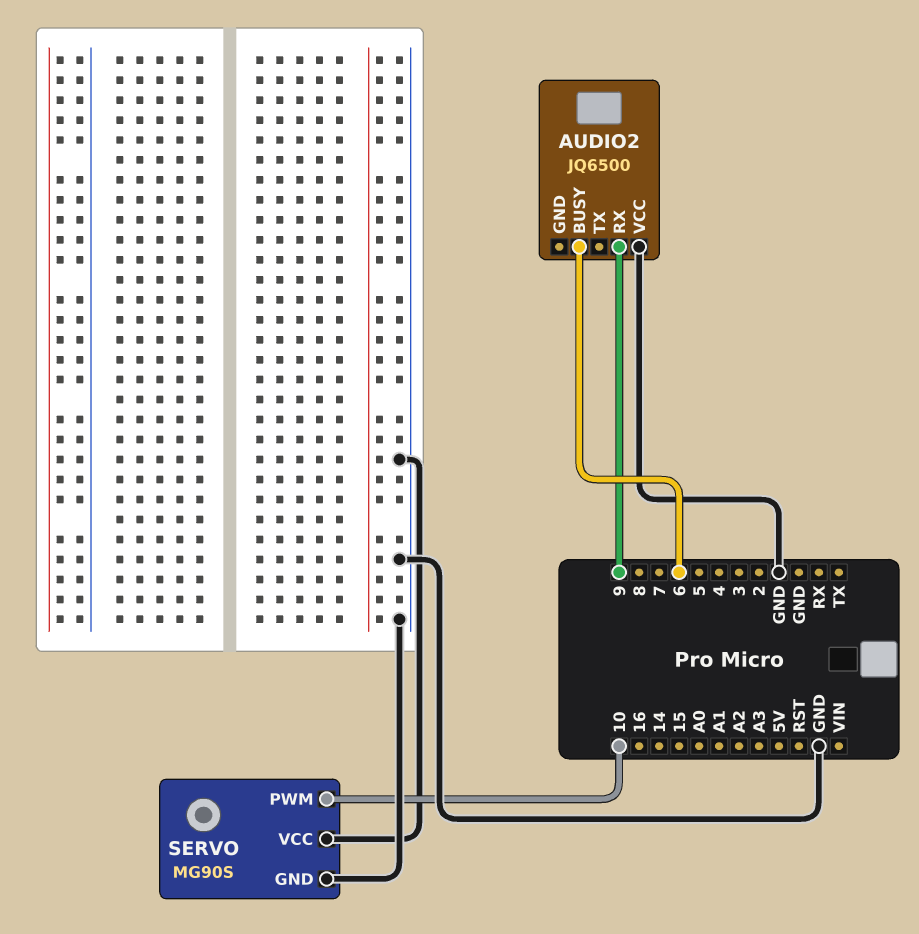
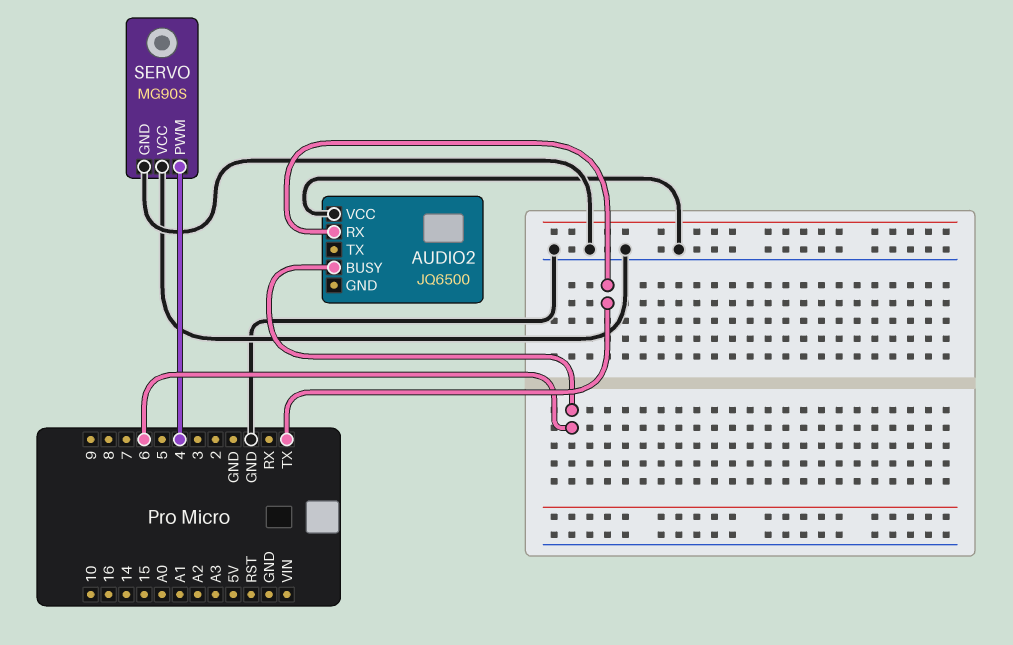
AUDIO2 pin RX: 9 -> TX
SERVO pin PWM: 10 -> 4

